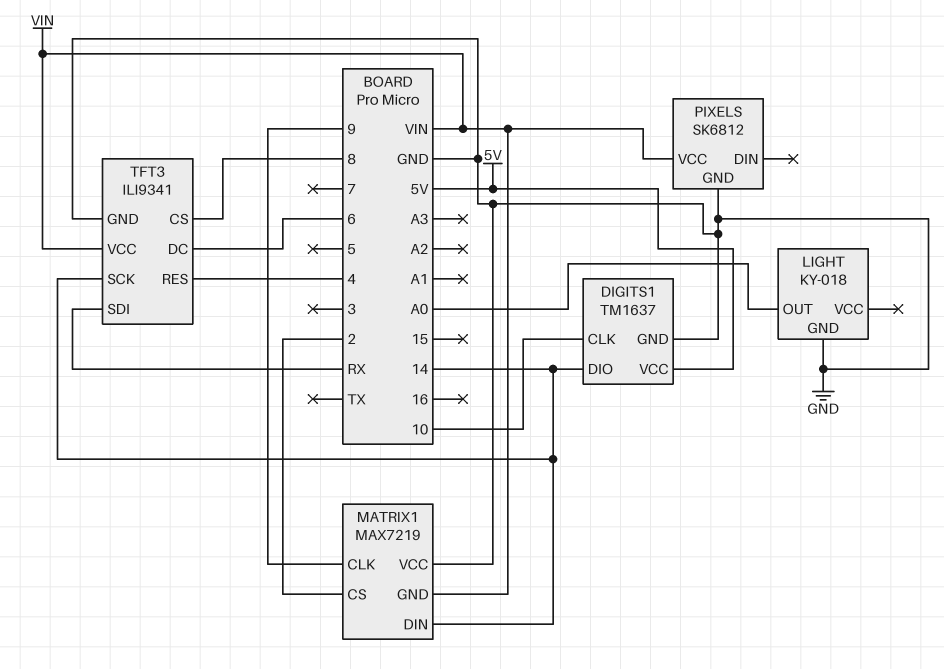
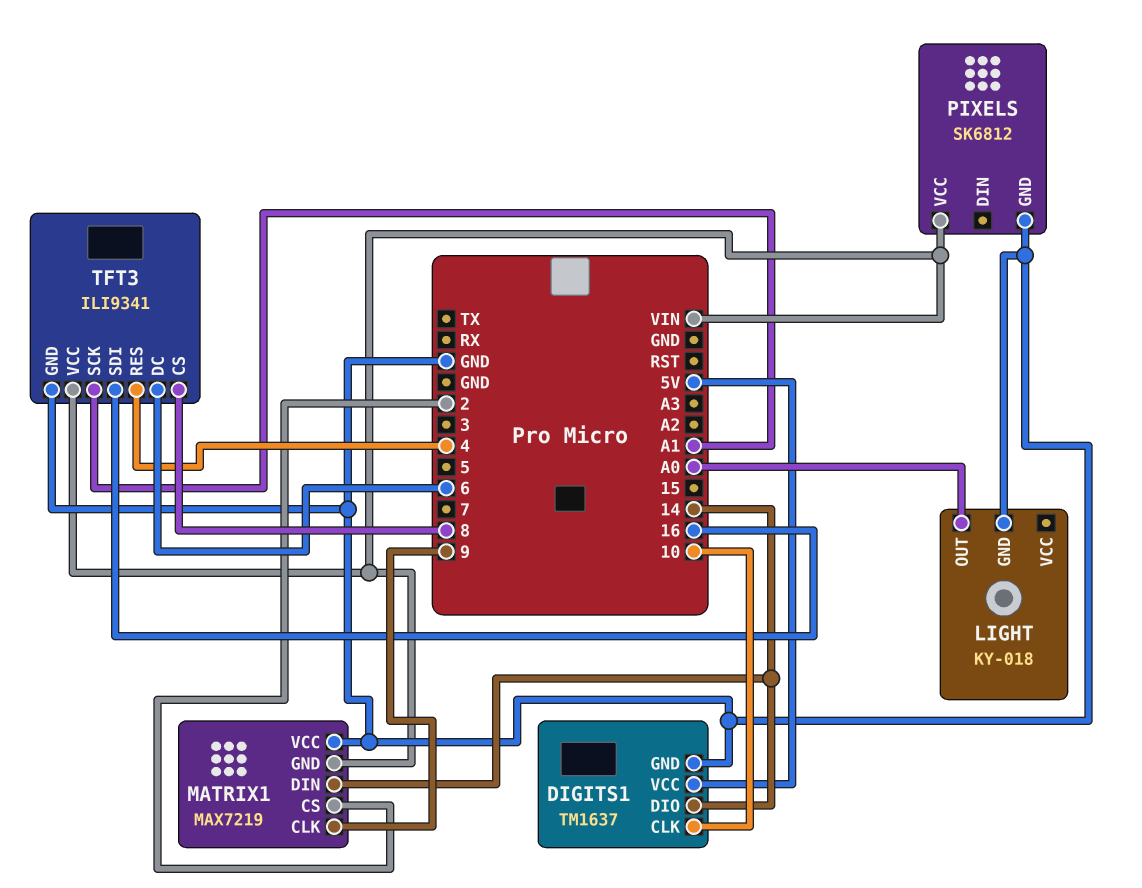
TFT3 pin SCK: 14 -> A1
TFT3 pin SDI: RX -> 16

